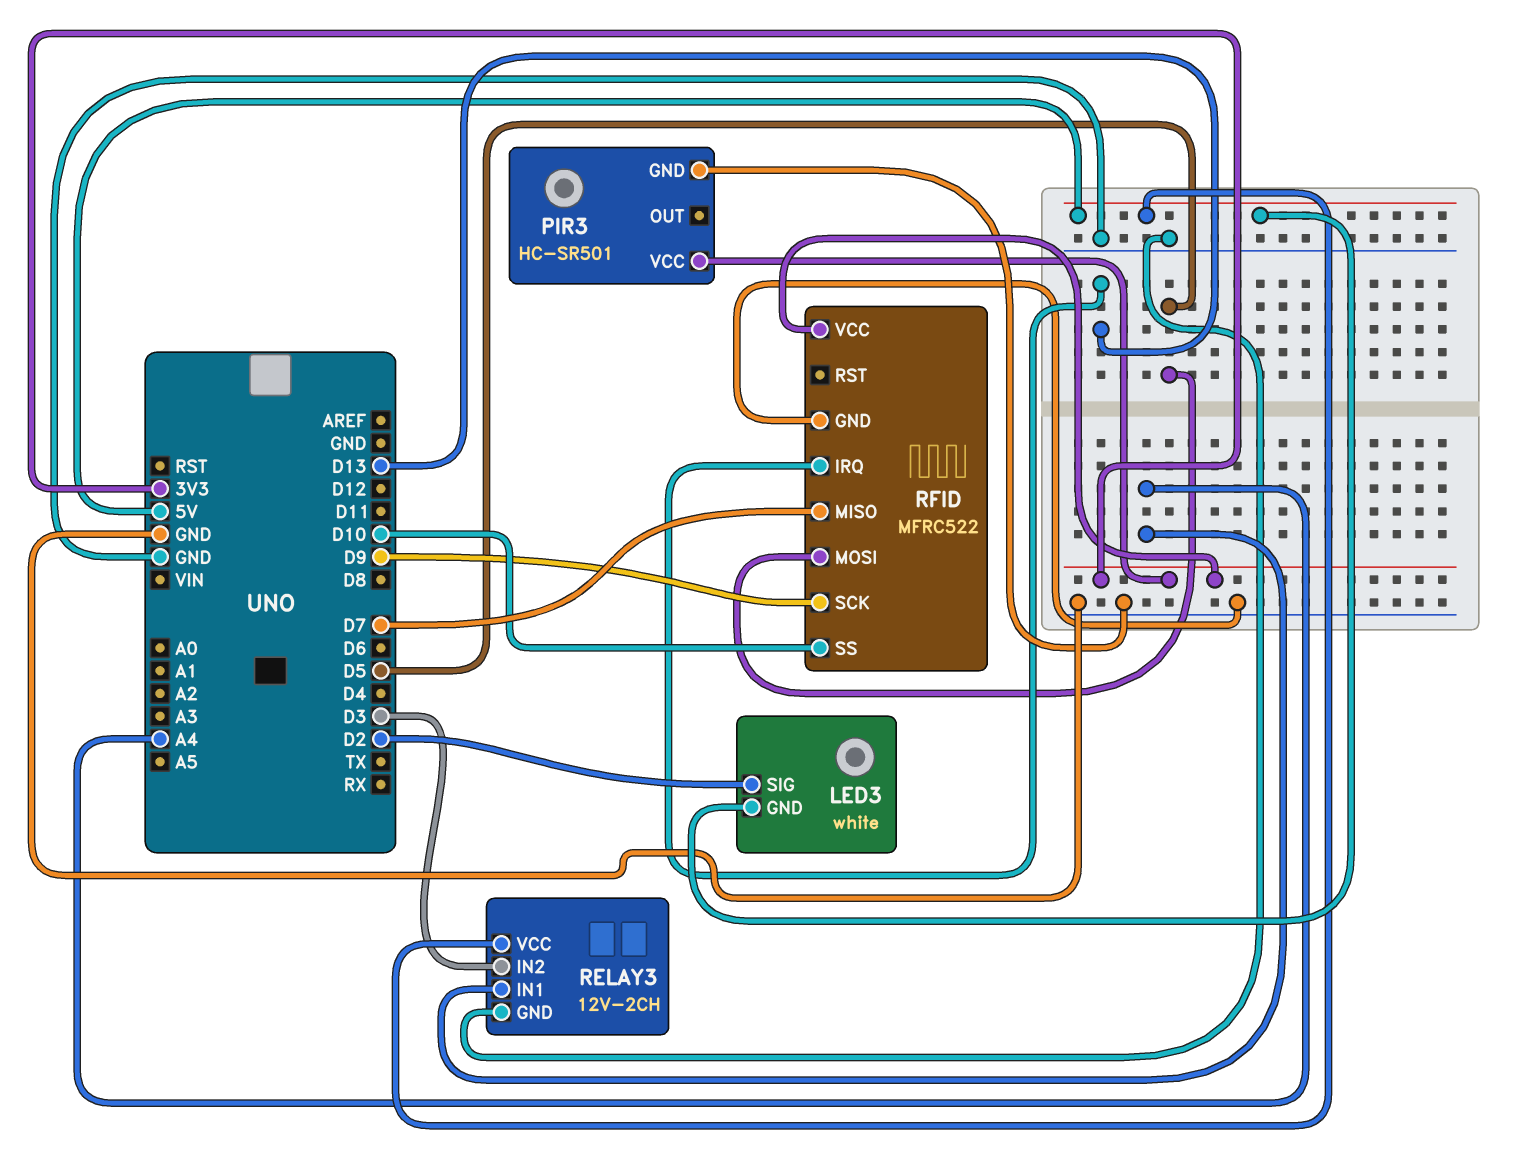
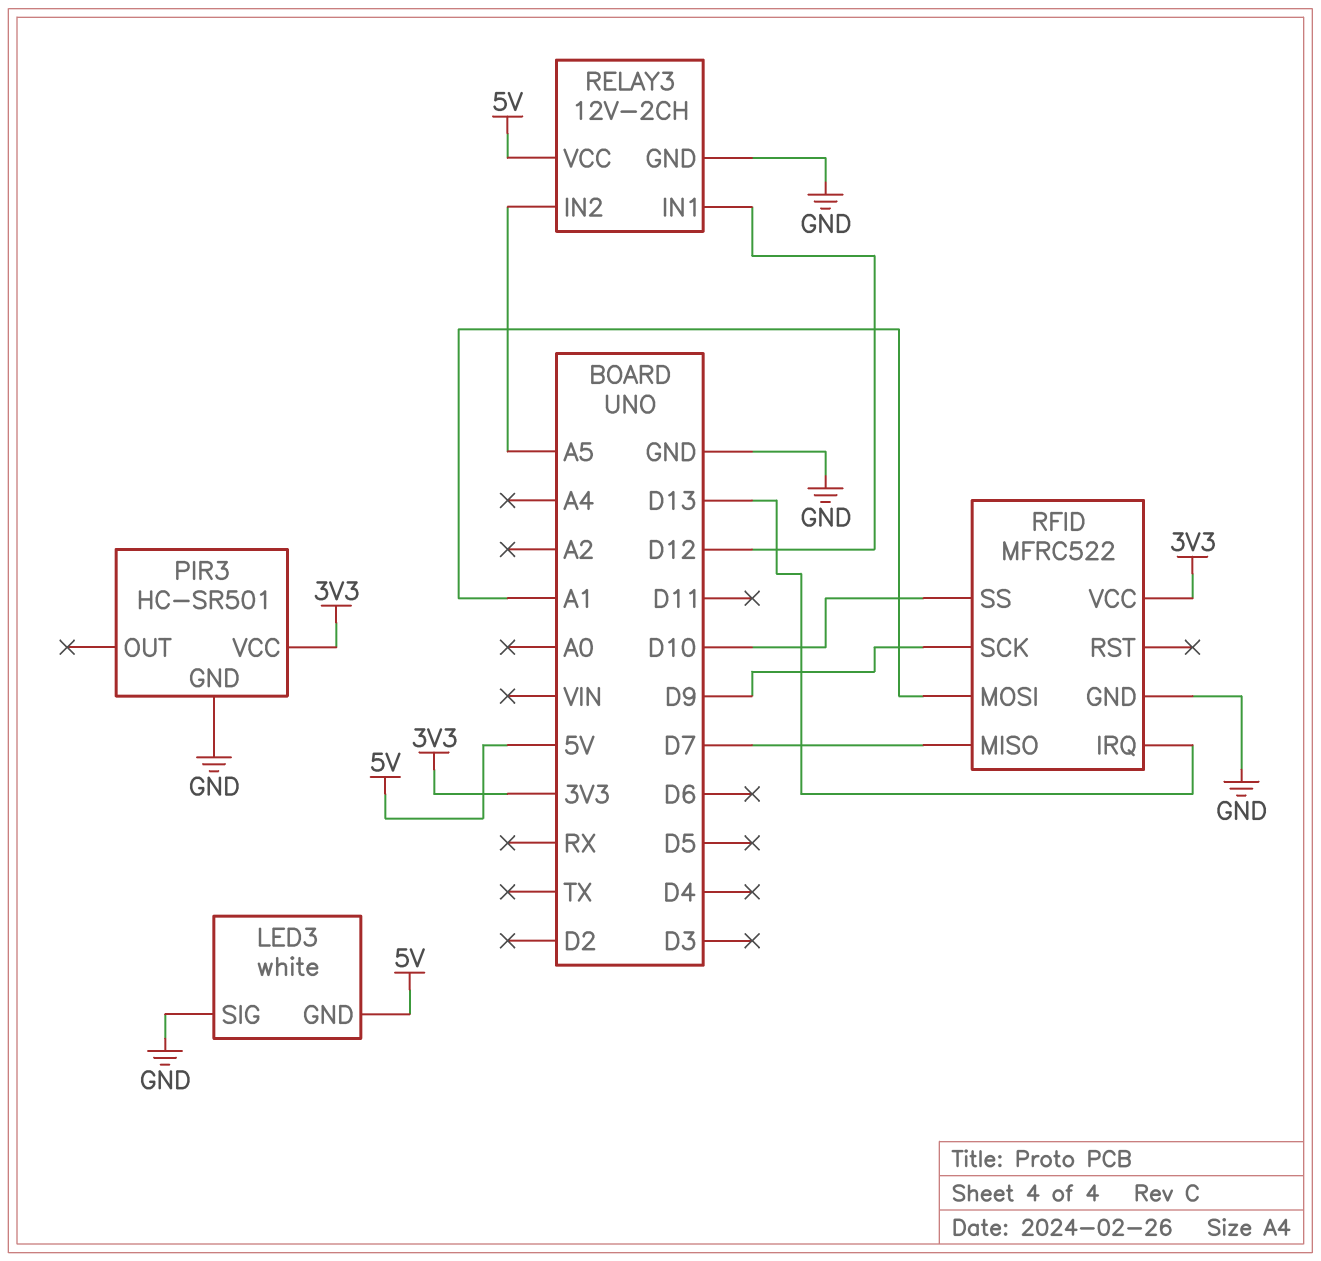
LED3 pin SIG: D2 -> GND
RELAY3 pin IN1: A4 -> D12
RELAY3 pin IN2: D3 -> A5
RFID pin MOSI: D5 -> A1

